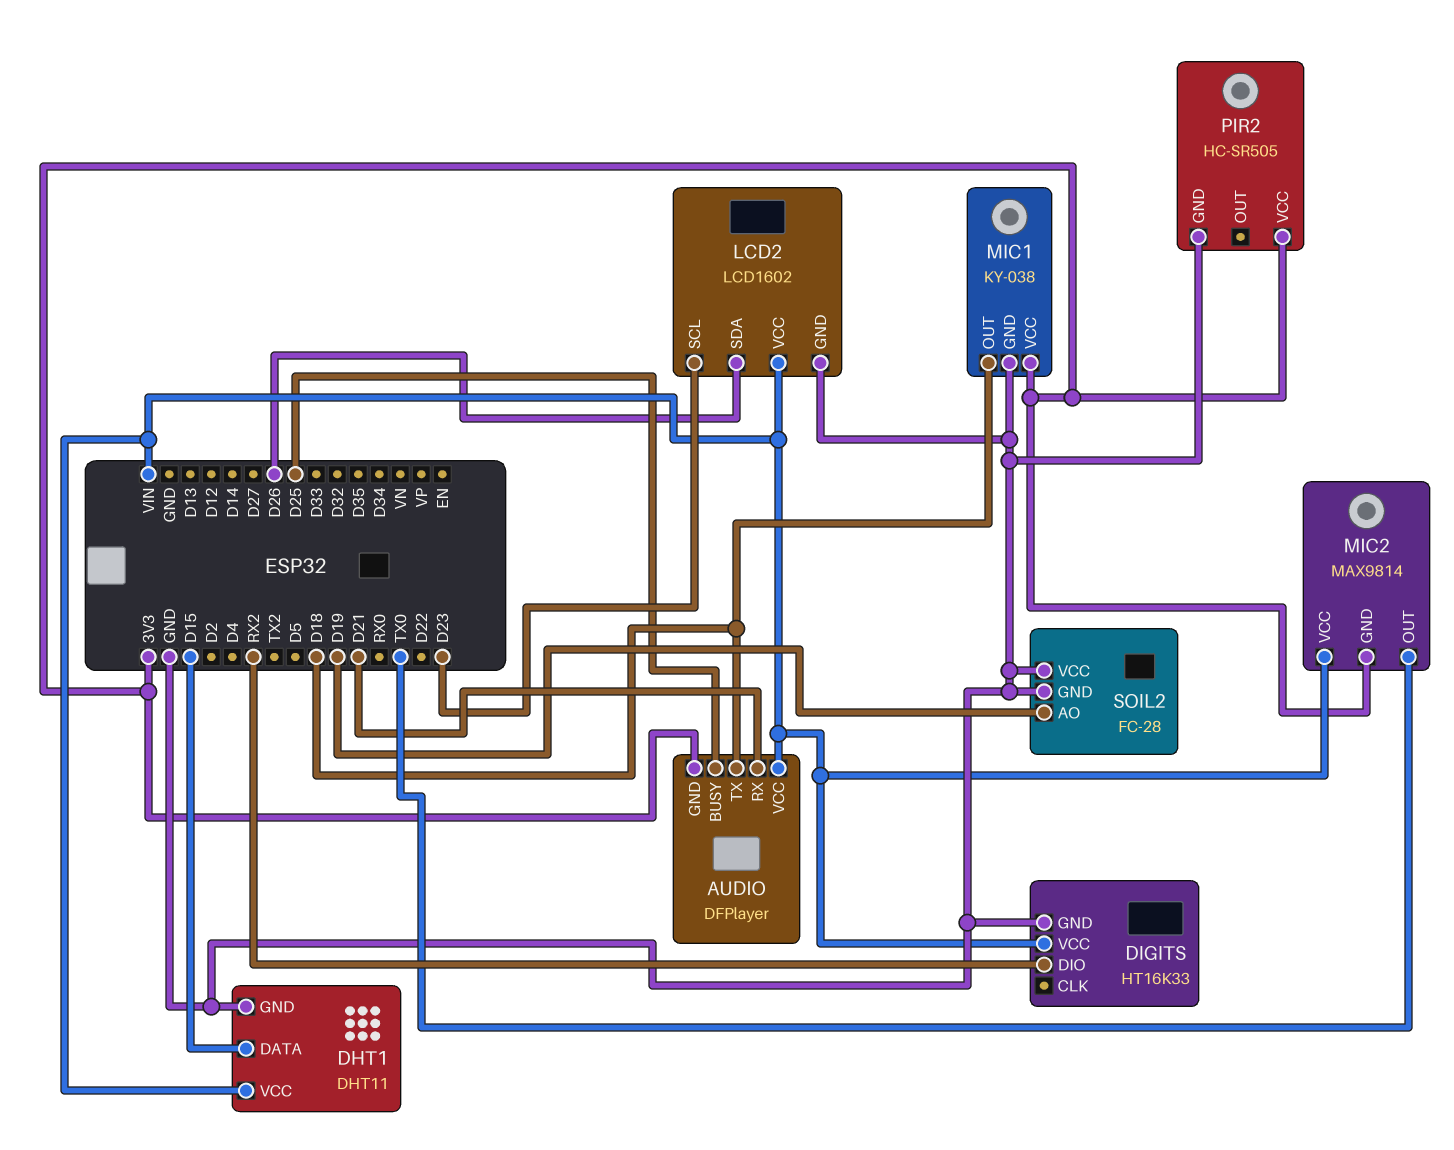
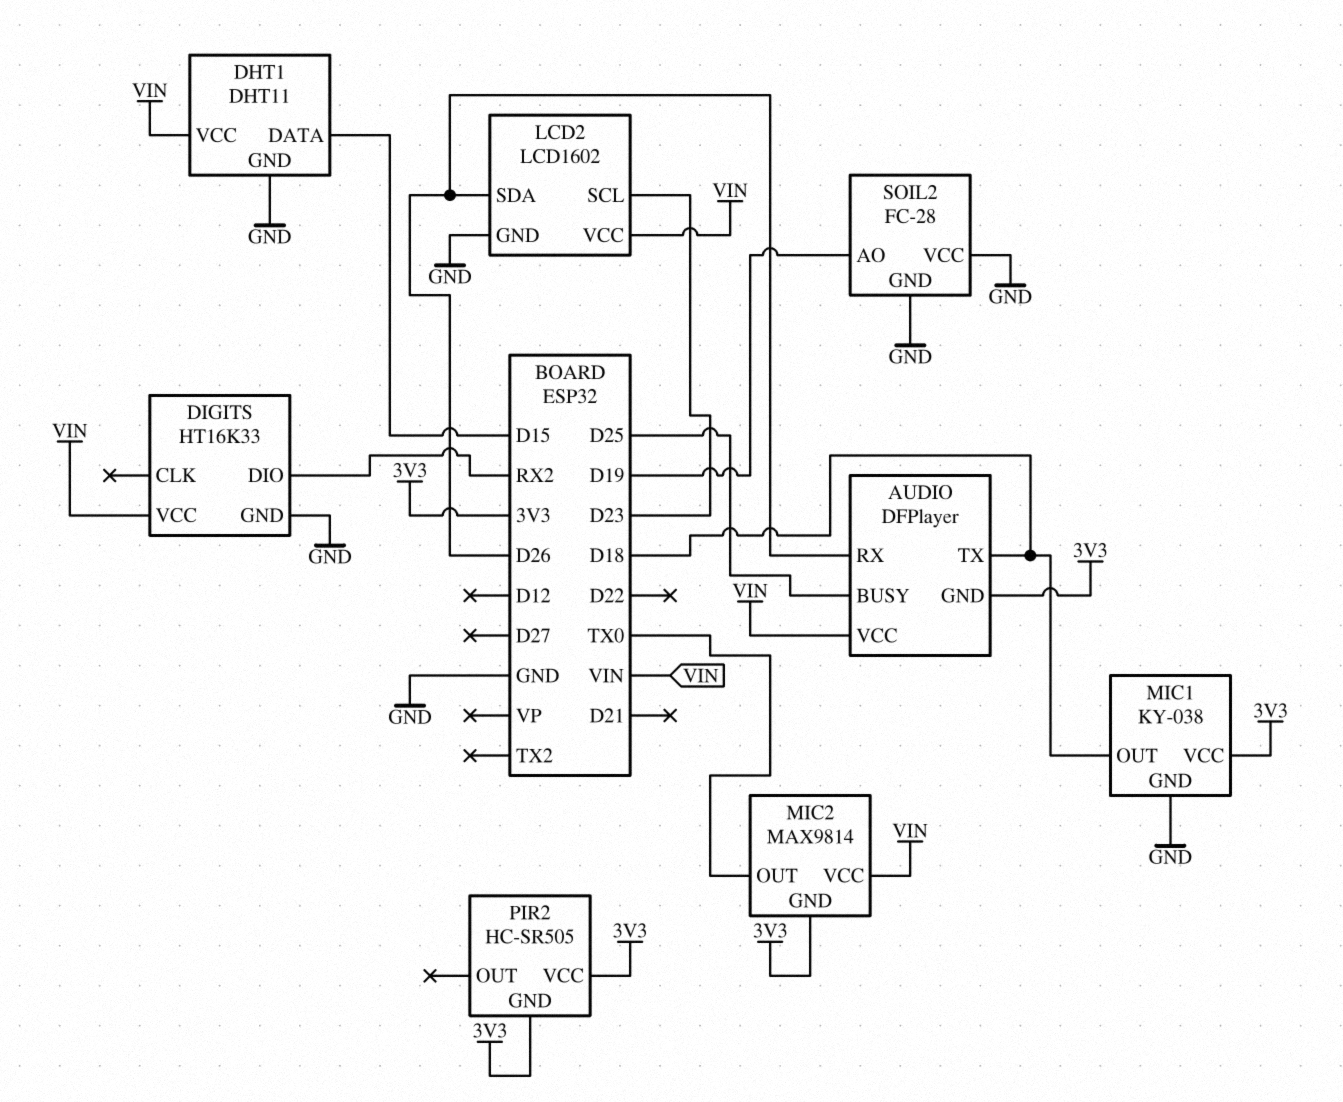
AUDIO pin RX: D21 -> D26
PIR2 pin GND: GND -> 3V3

